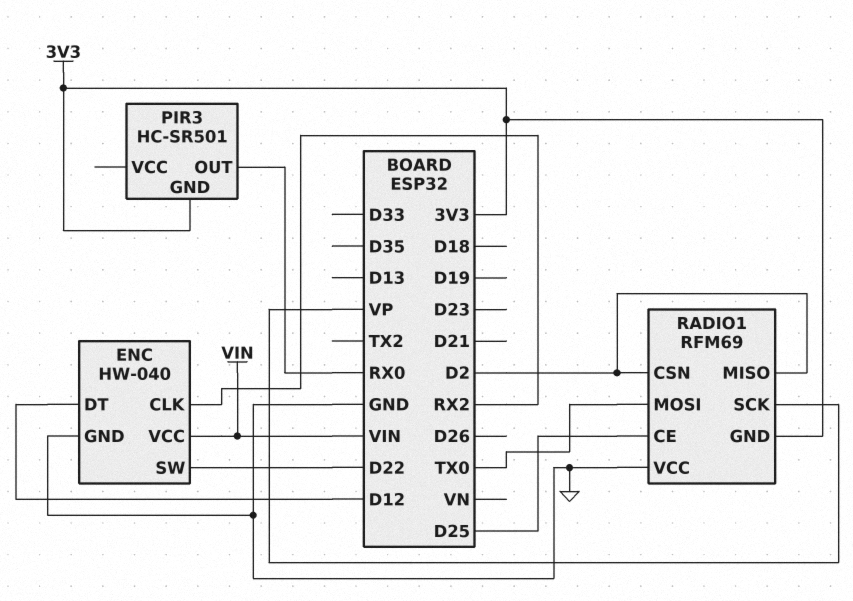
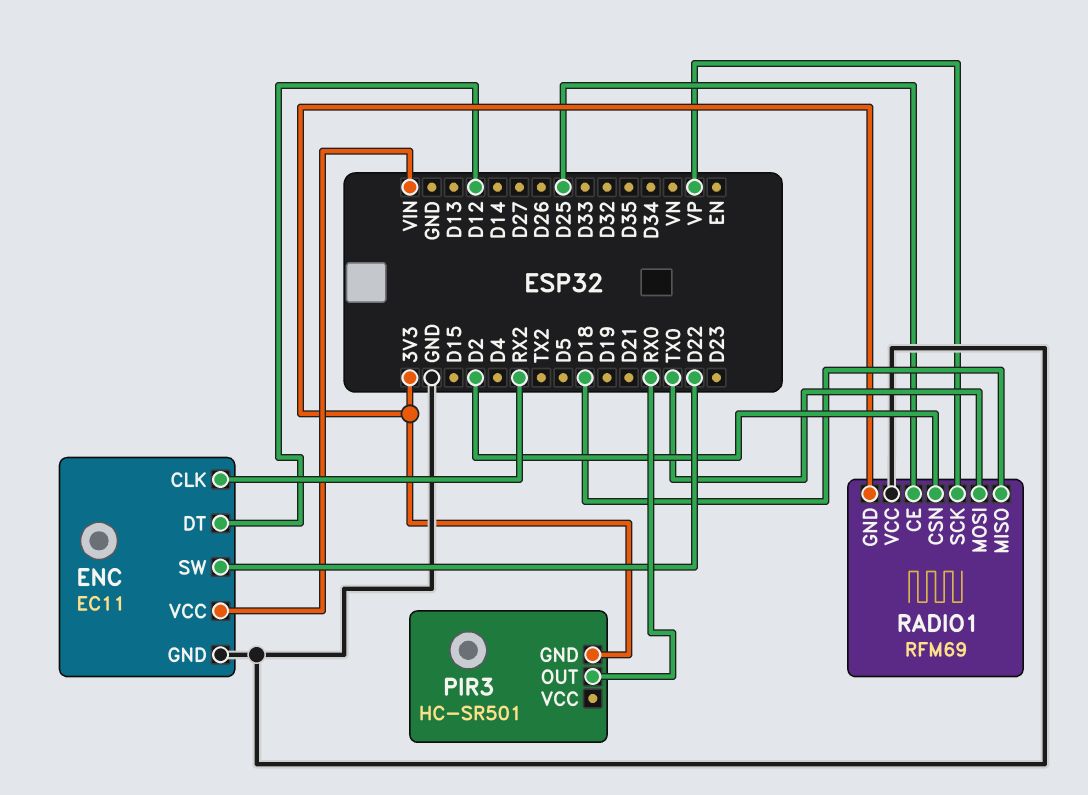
ENC: HW-040 -> EC11
RADIO1 pin MISO: D2 -> D18

